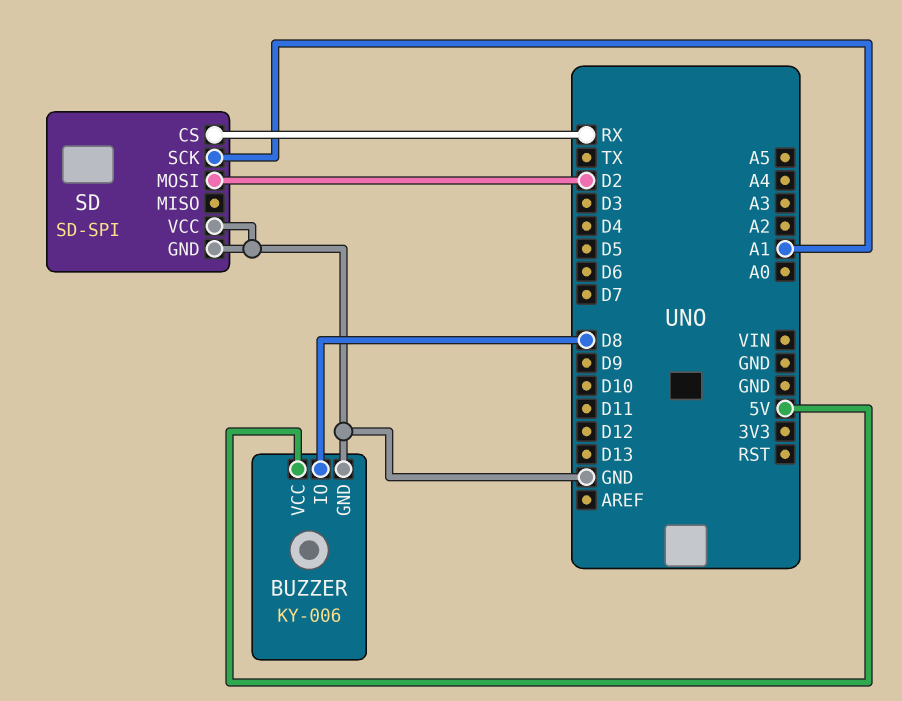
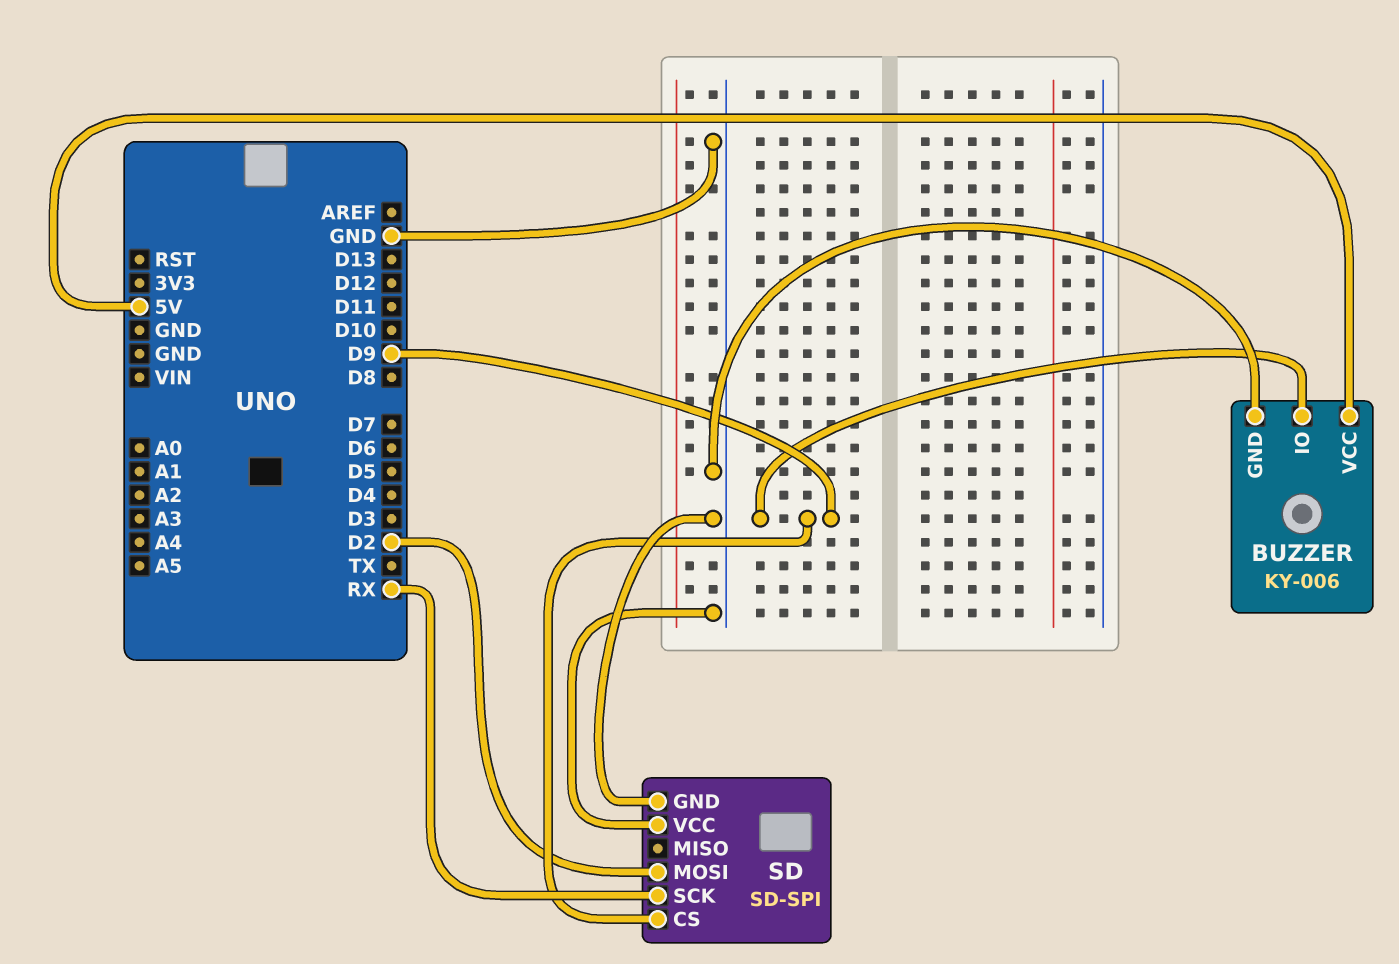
BUZZER pin IO: D8 -> D9
SD pin CS: RX -> D9
SD pin SCK: A1 -> RX

